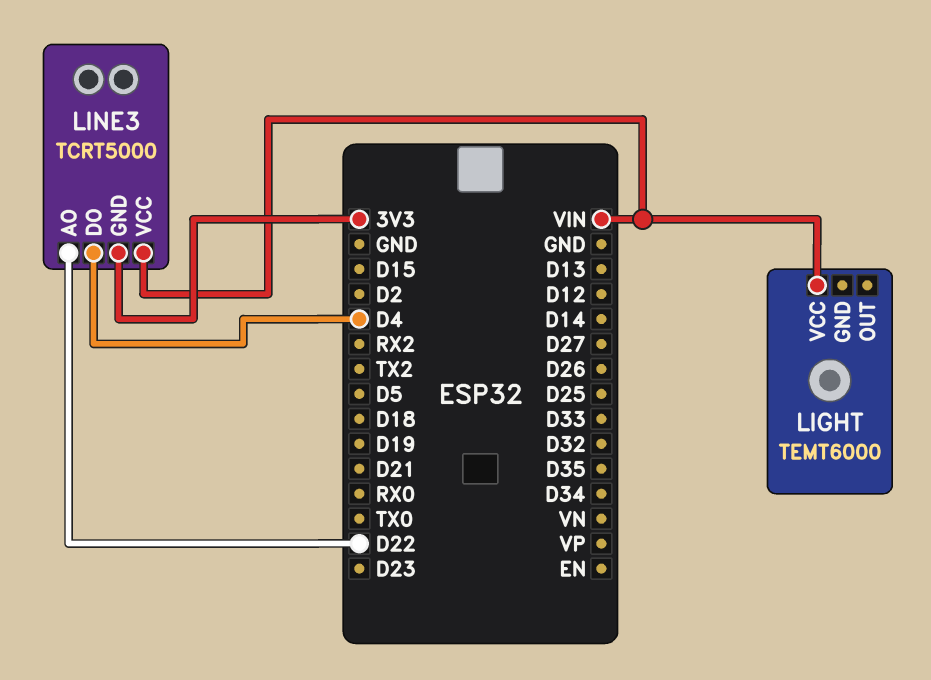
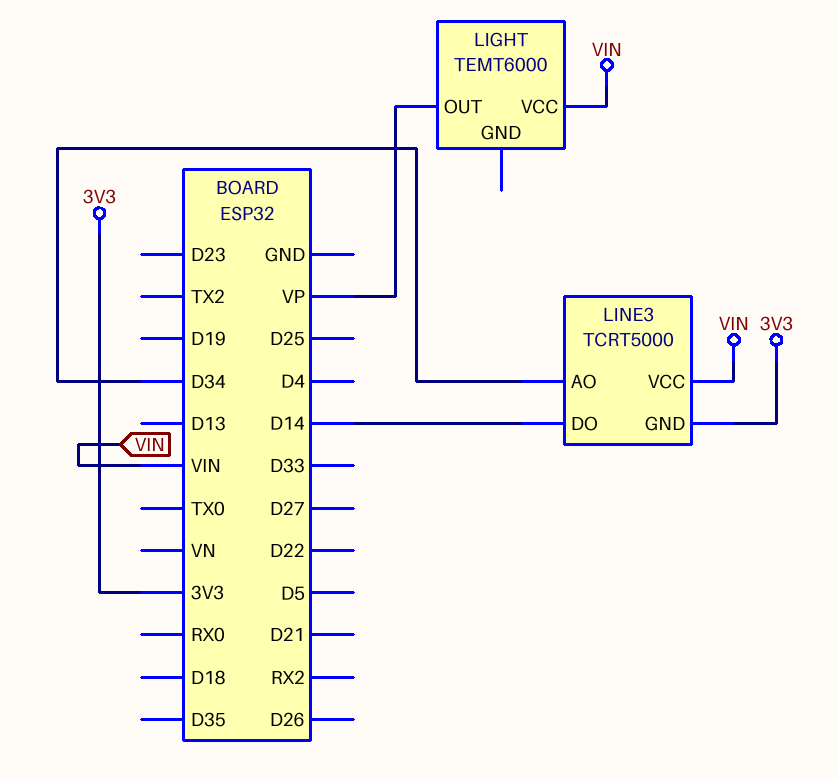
LIGHT pin OUT: none -> VP
LINE3 pin AO: D22 -> D34
LINE3 pin DO: D4 -> D14

